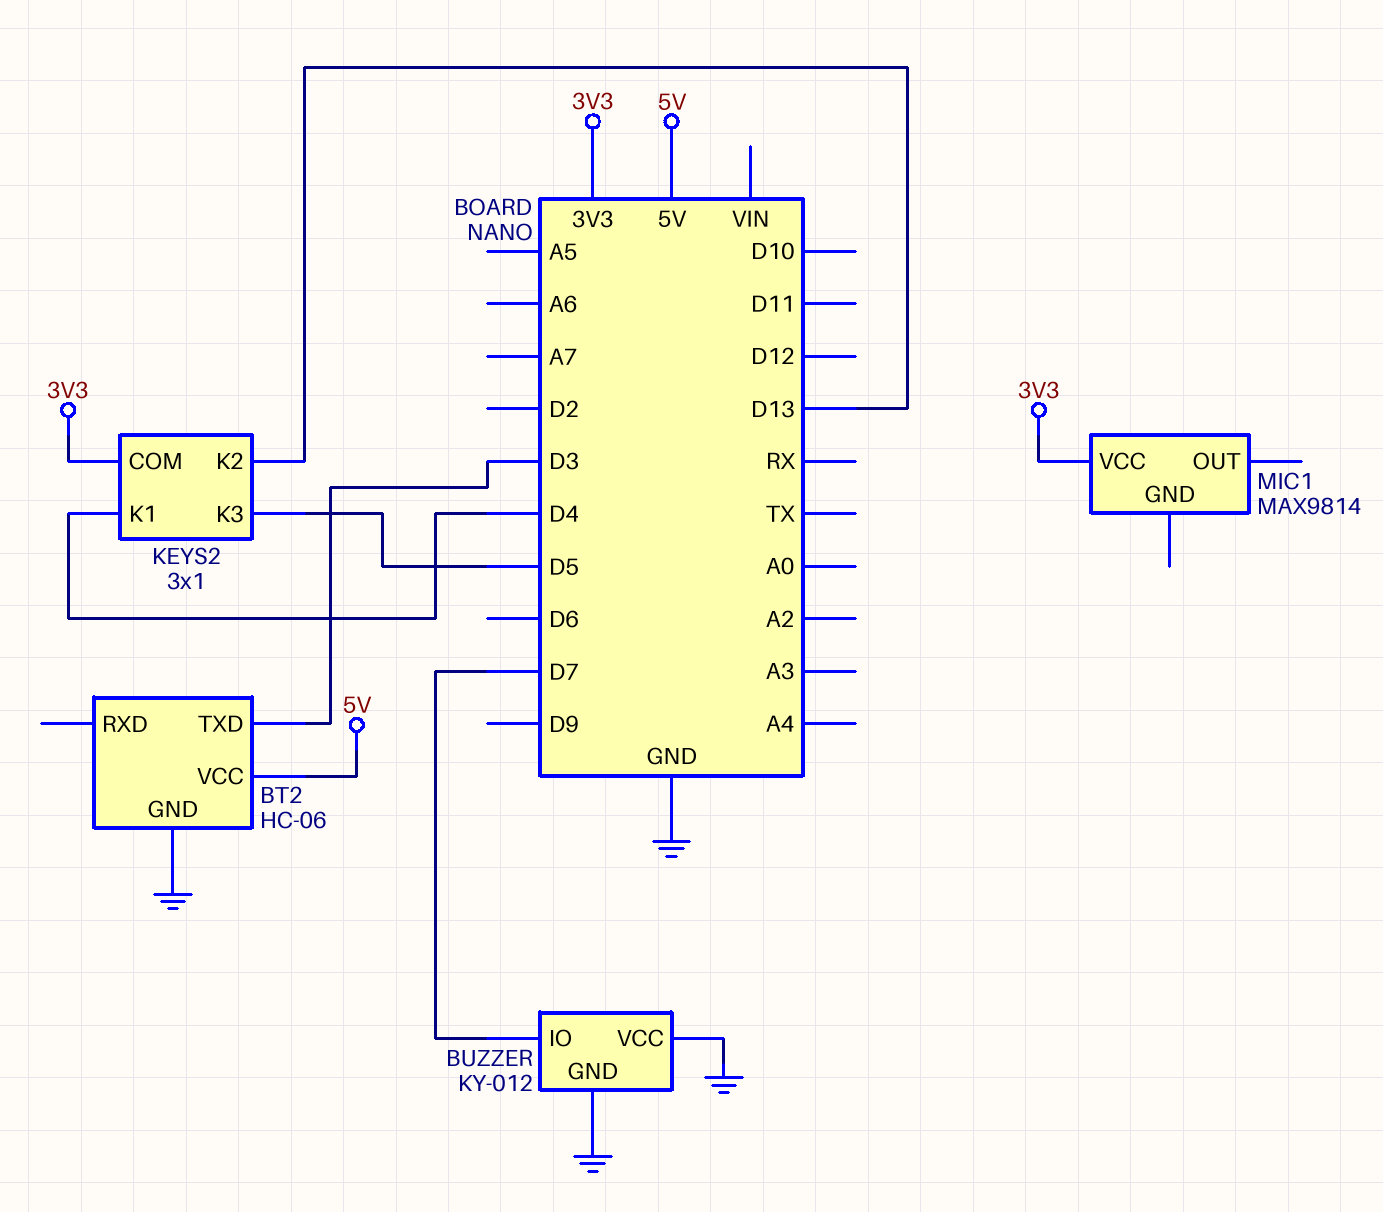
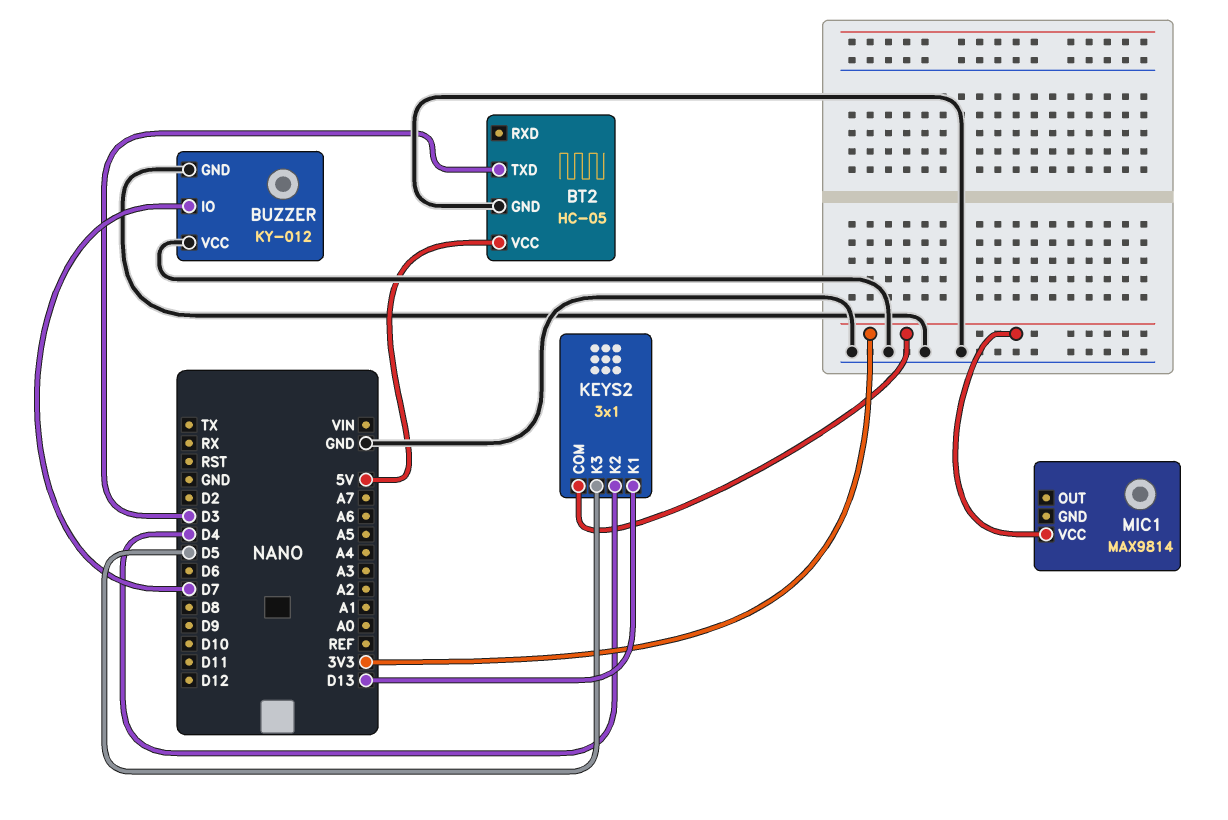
BT2: HC-06 -> HC-05
KEYS2 pin K1: D4 -> D13
KEYS2 pin K2: D13 -> D4

